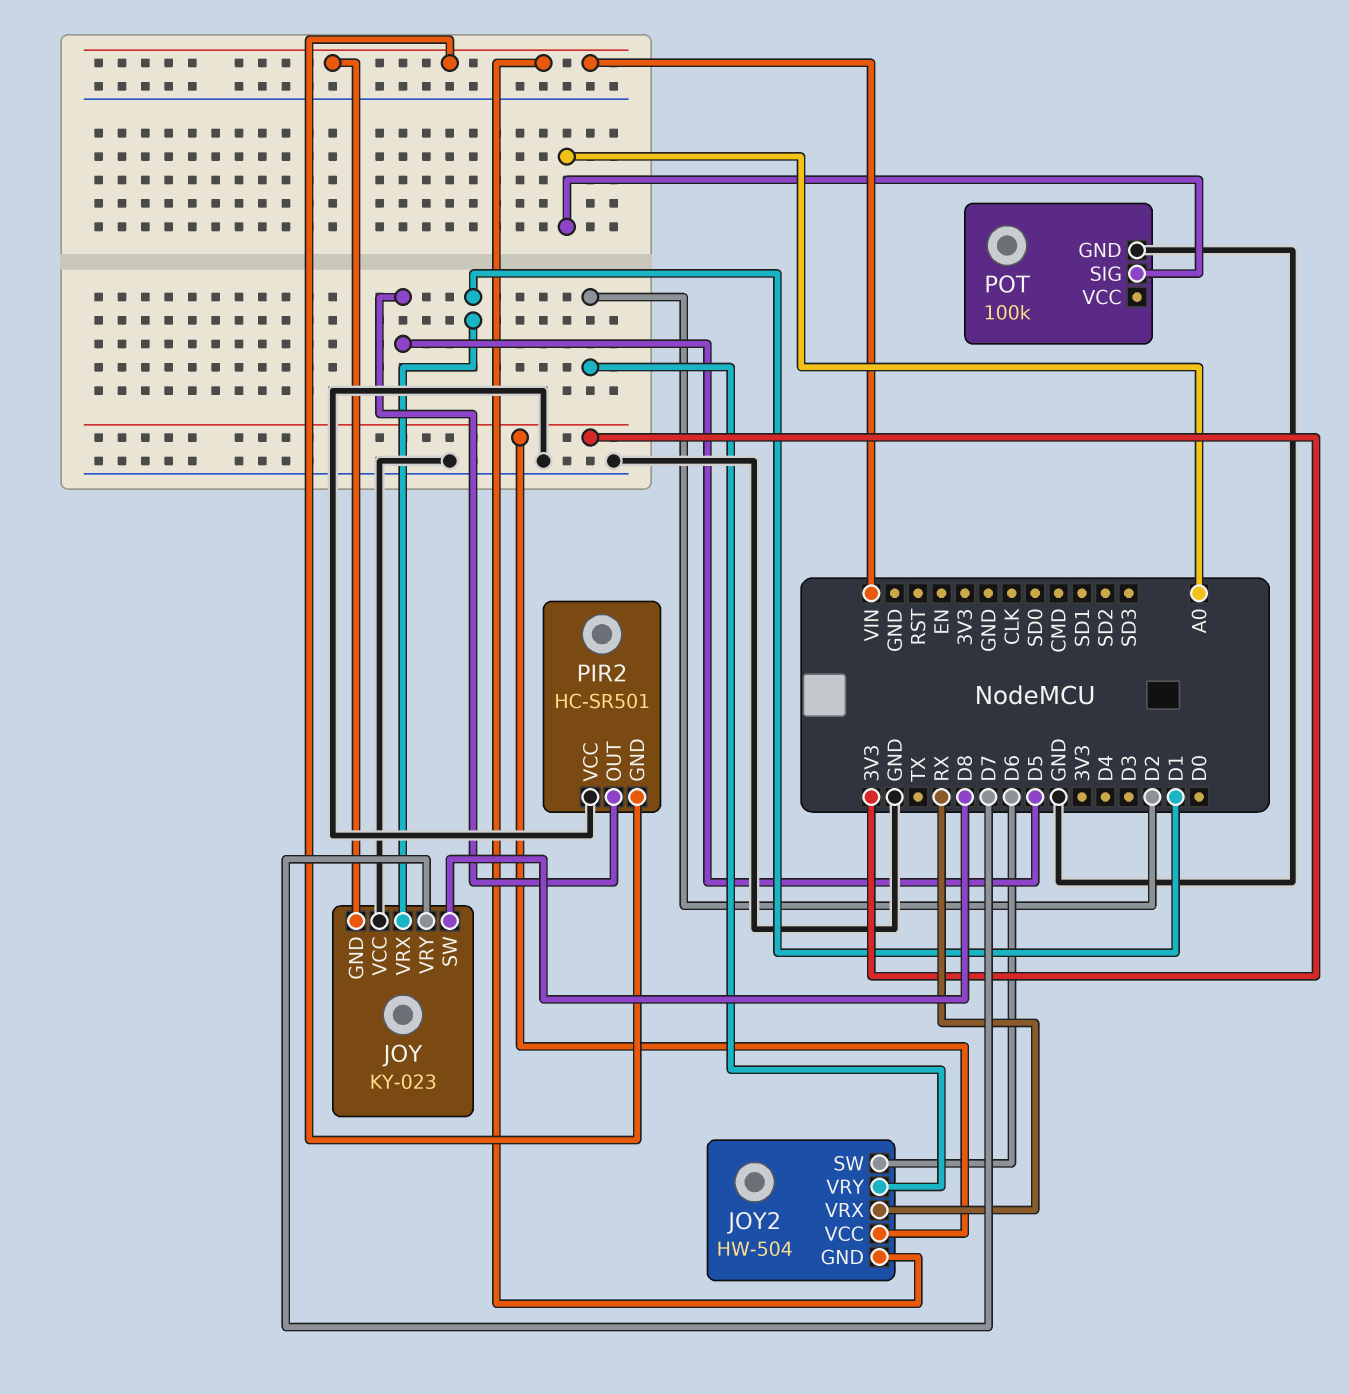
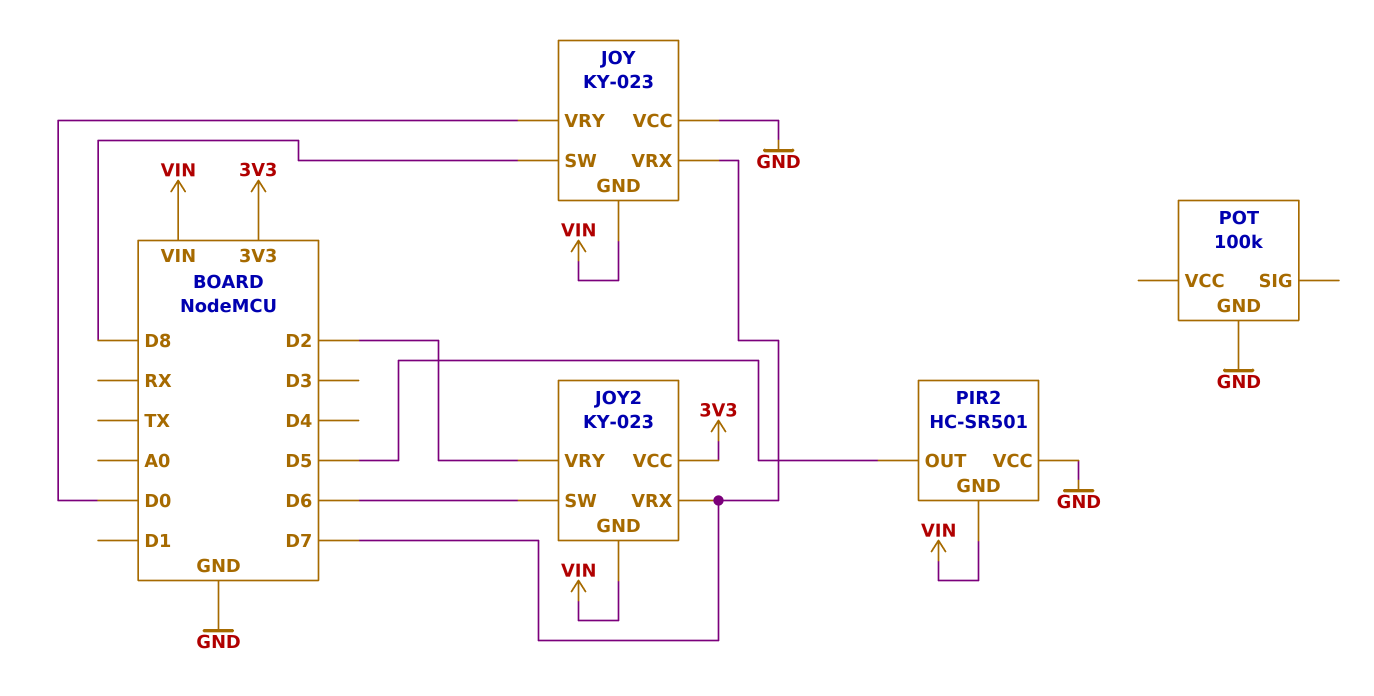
JOY pin VRX: D1 -> D7
JOY pin VRY: D7 -> D0
JOY2: HW-504 -> KY-023
JOY2 pin VRX: RX -> D7
POT pin SIG: A0 -> none

